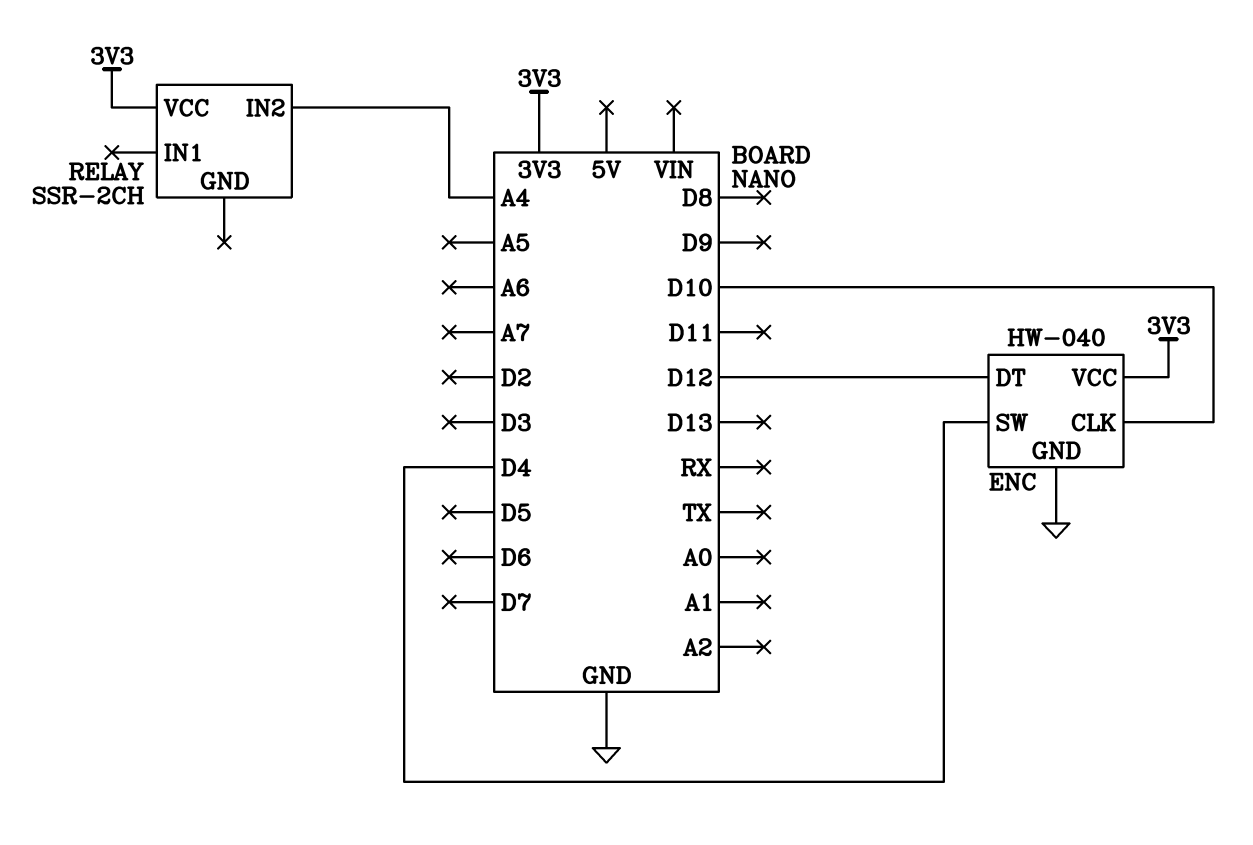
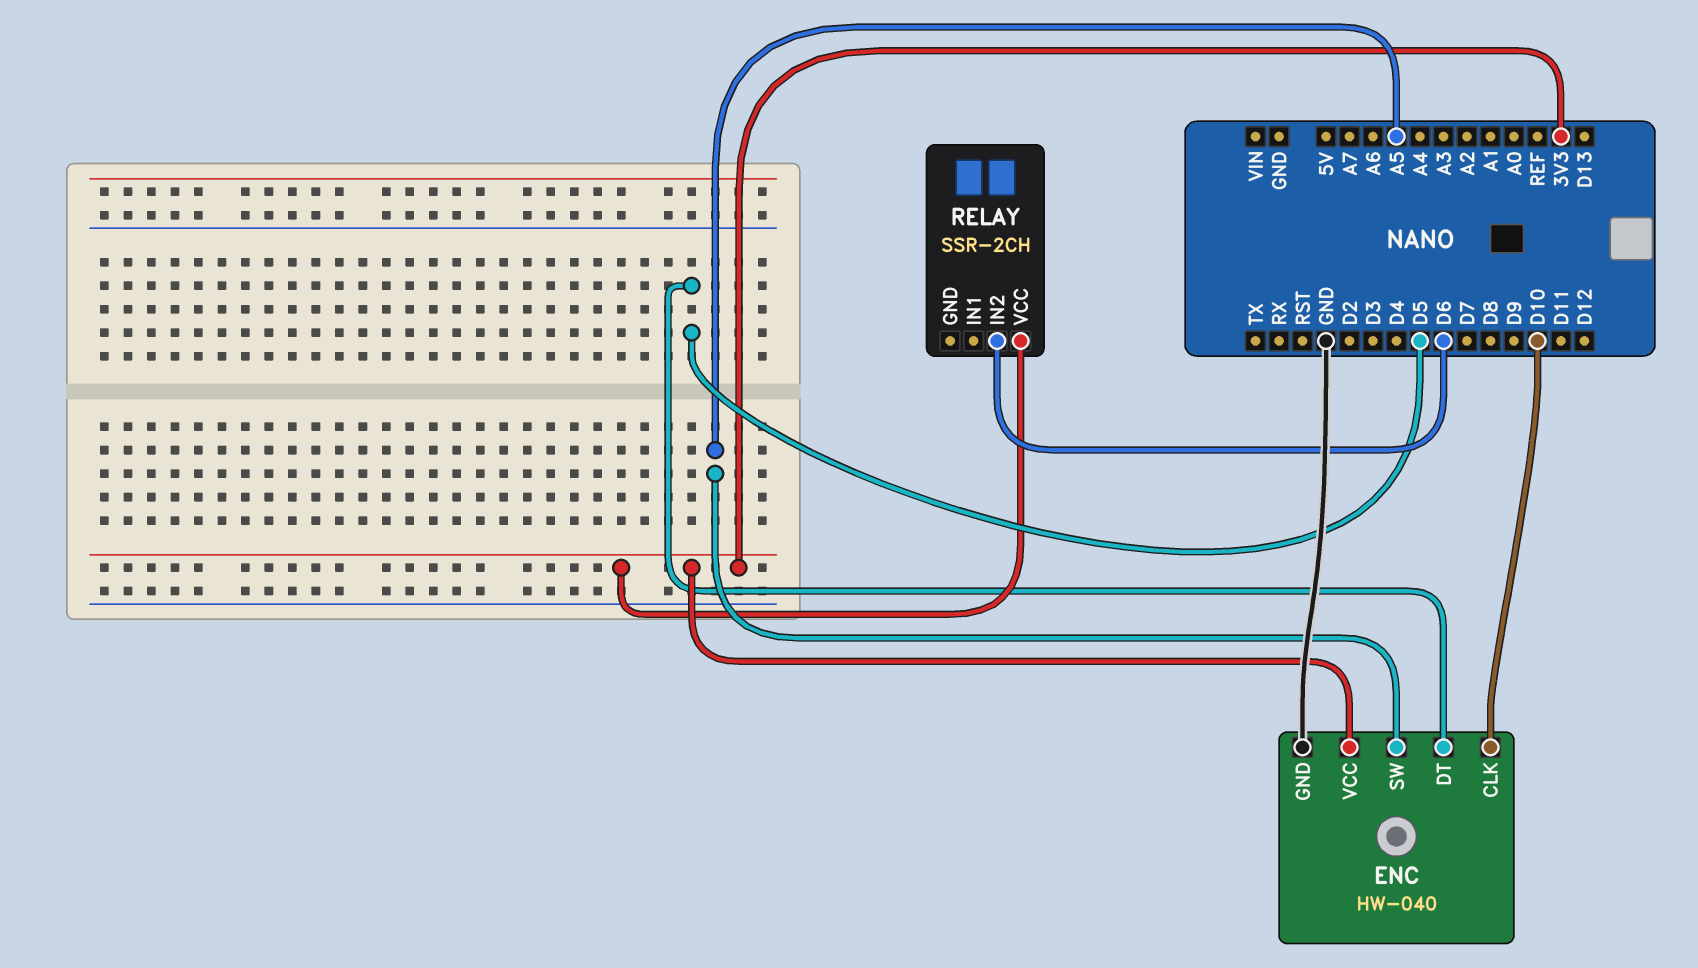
ENC pin DT: D12 -> D5
ENC pin SW: D4 -> A5
RELAY pin IN2: A4 -> D6

